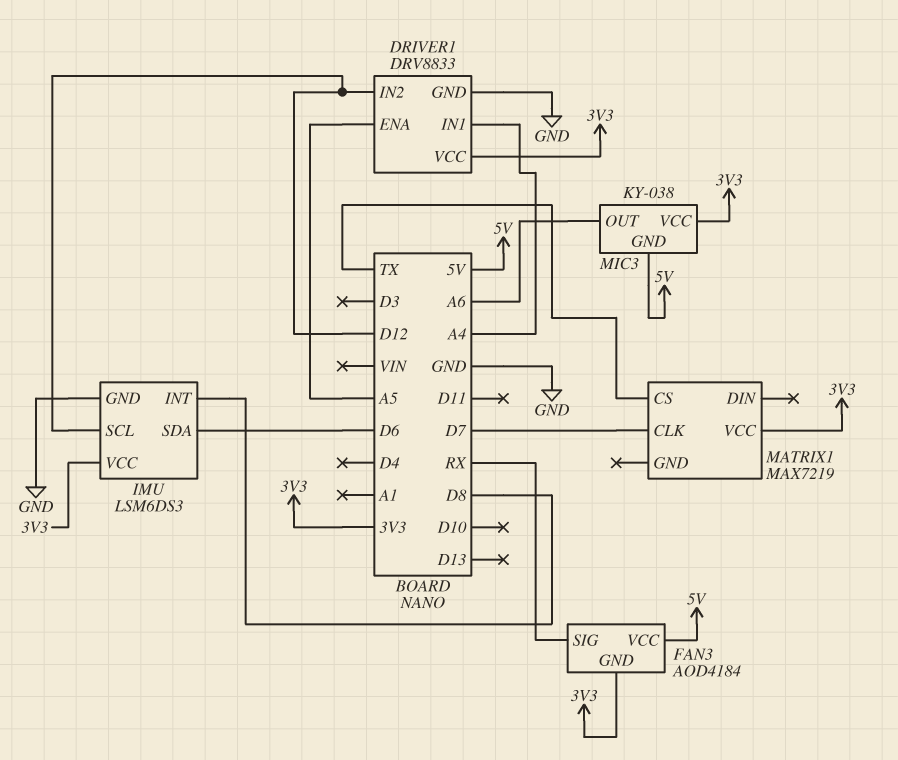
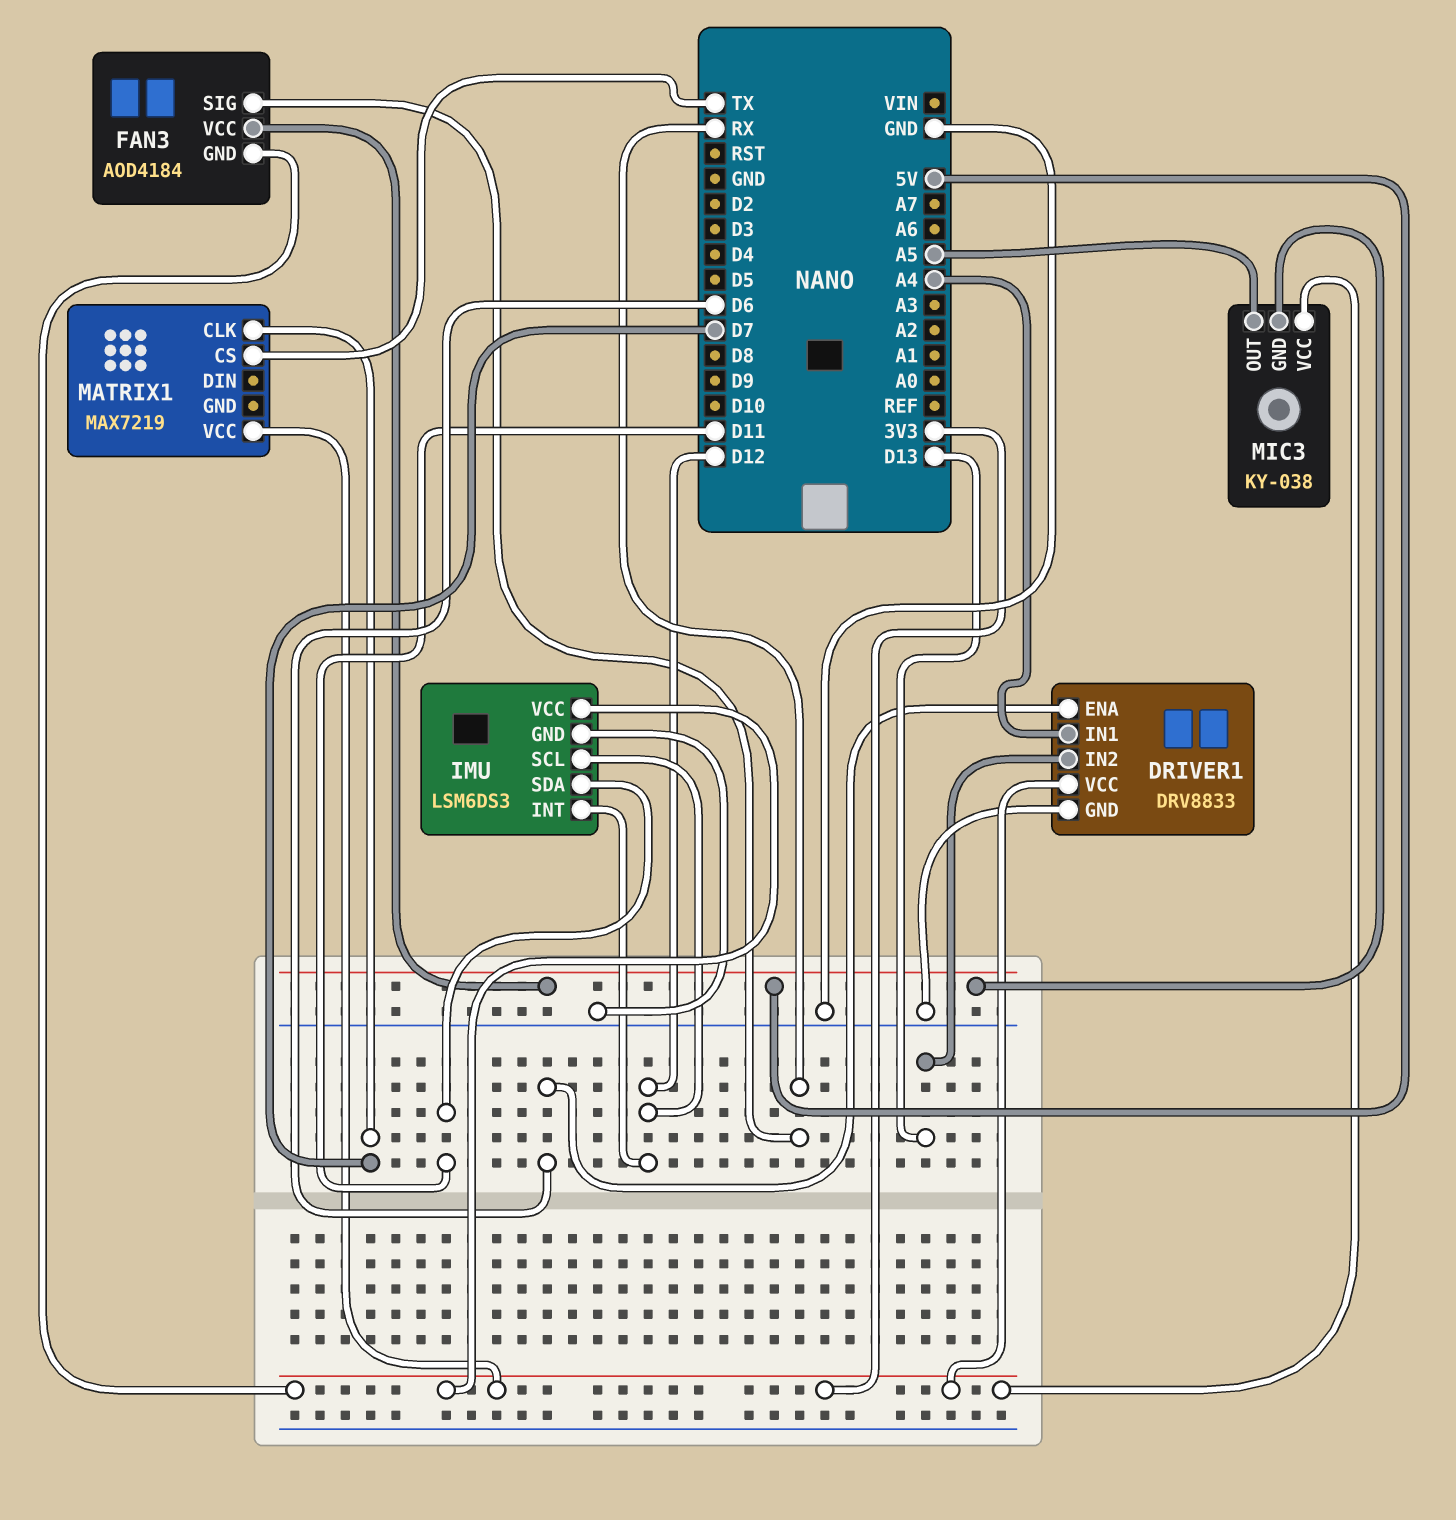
DRIVER1 pin ENA: A5 -> D6
DRIVER1 pin IN2: D12 -> D13
IMU pin INT: D8 -> D12
IMU pin SDA: D6 -> D11
MIC3 pin OUT: A6 -> A5

